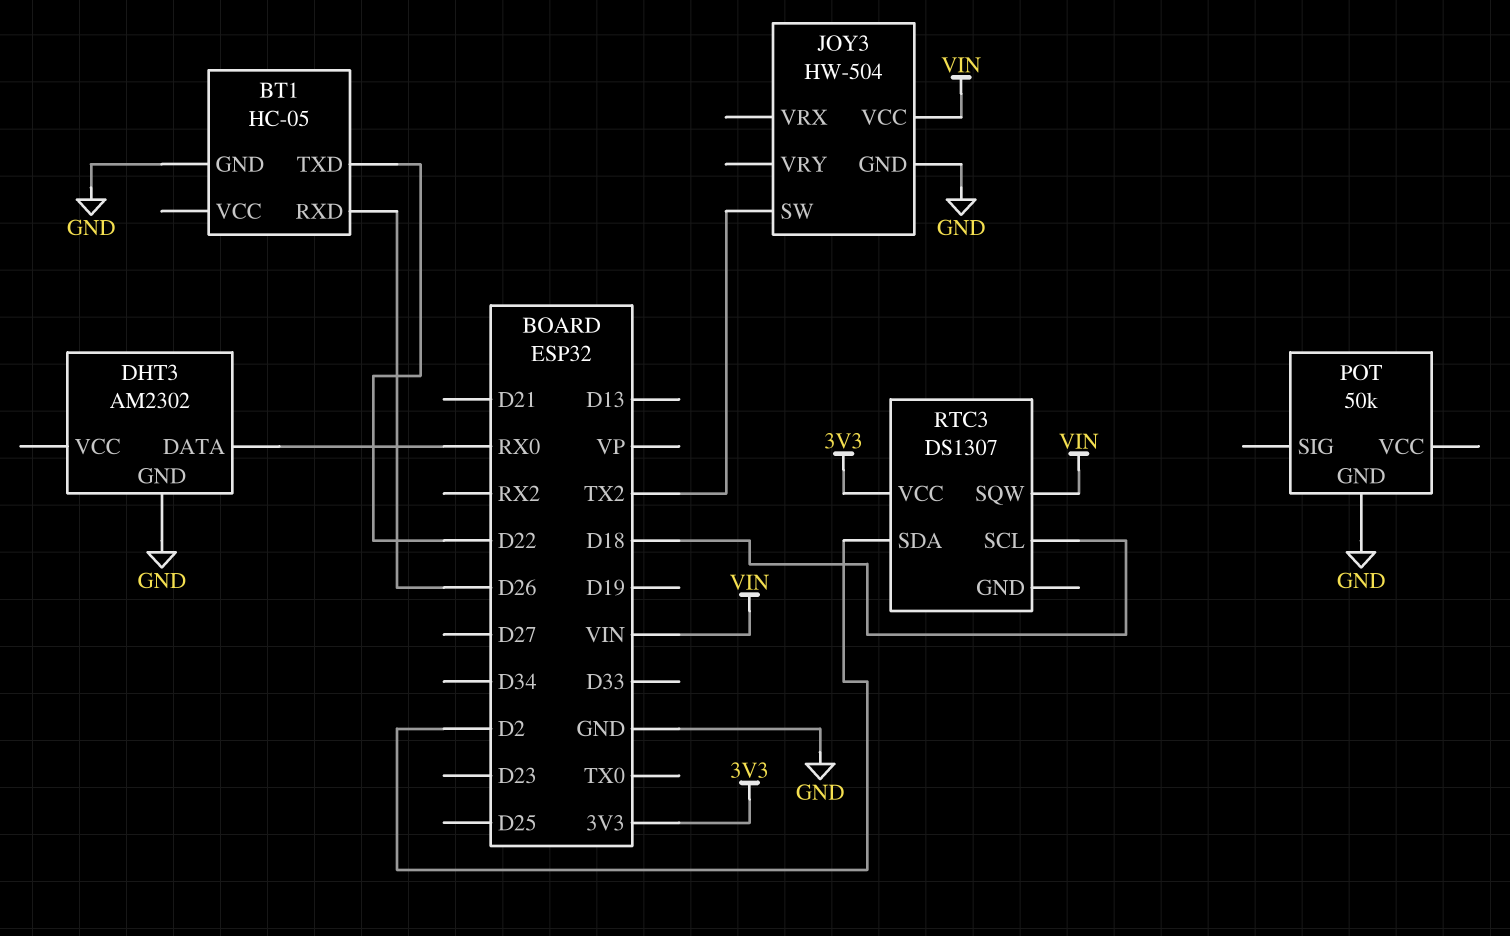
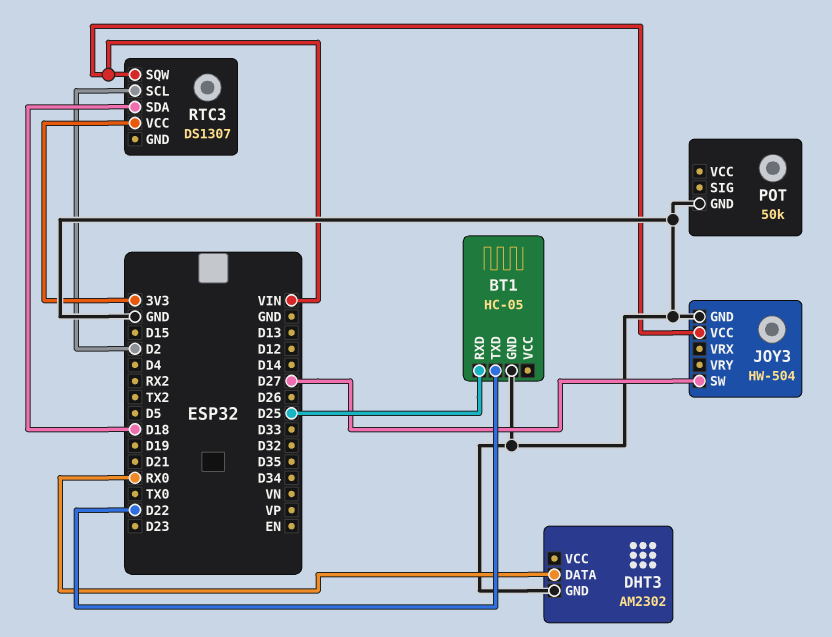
BT1 pin RXD: D26 -> D25
JOY3 pin SW: TX2 -> D27
RTC3 pin SCL: D18 -> D2
RTC3 pin SDA: D2 -> D18

